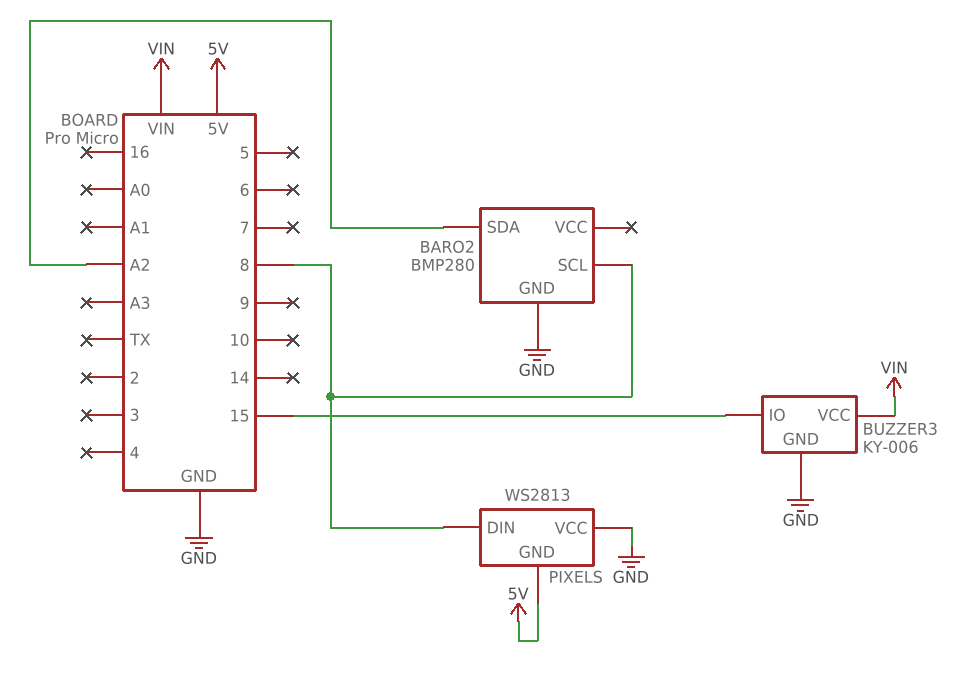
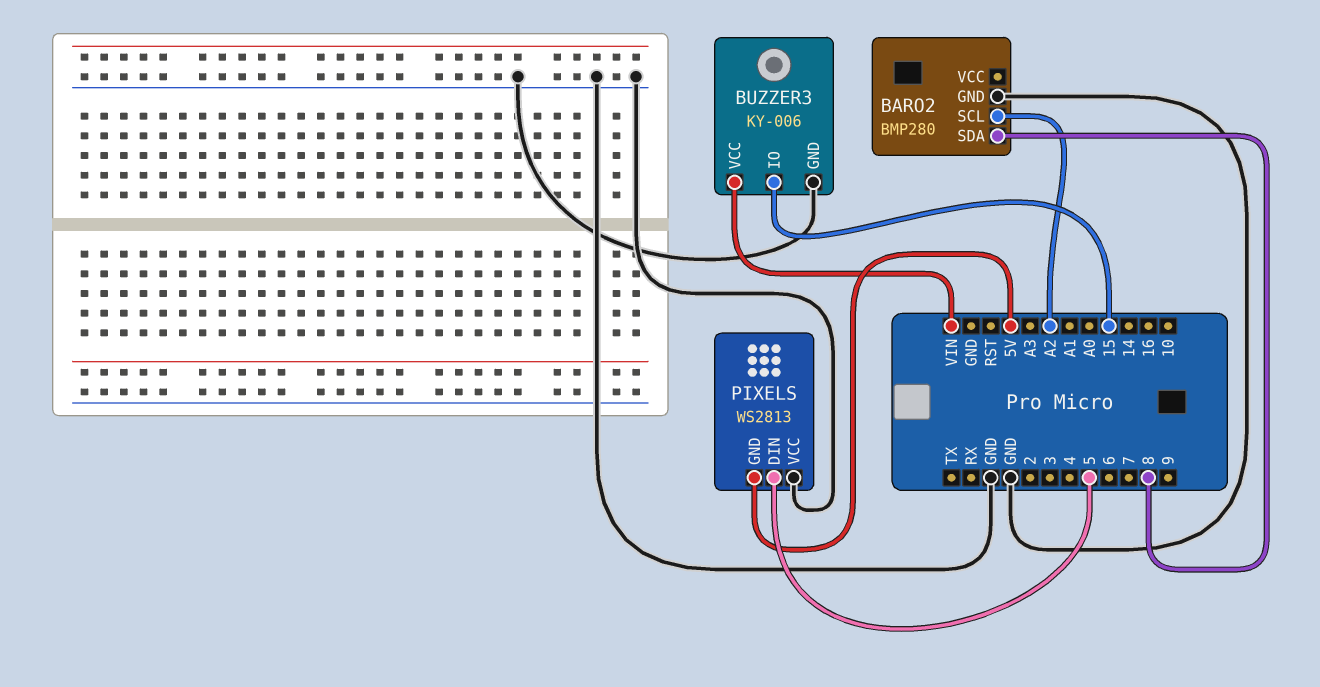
BARO2 pin SCL: 8 -> A2
BARO2 pin SDA: A2 -> 8
PIXELS pin DIN: 8 -> 5

